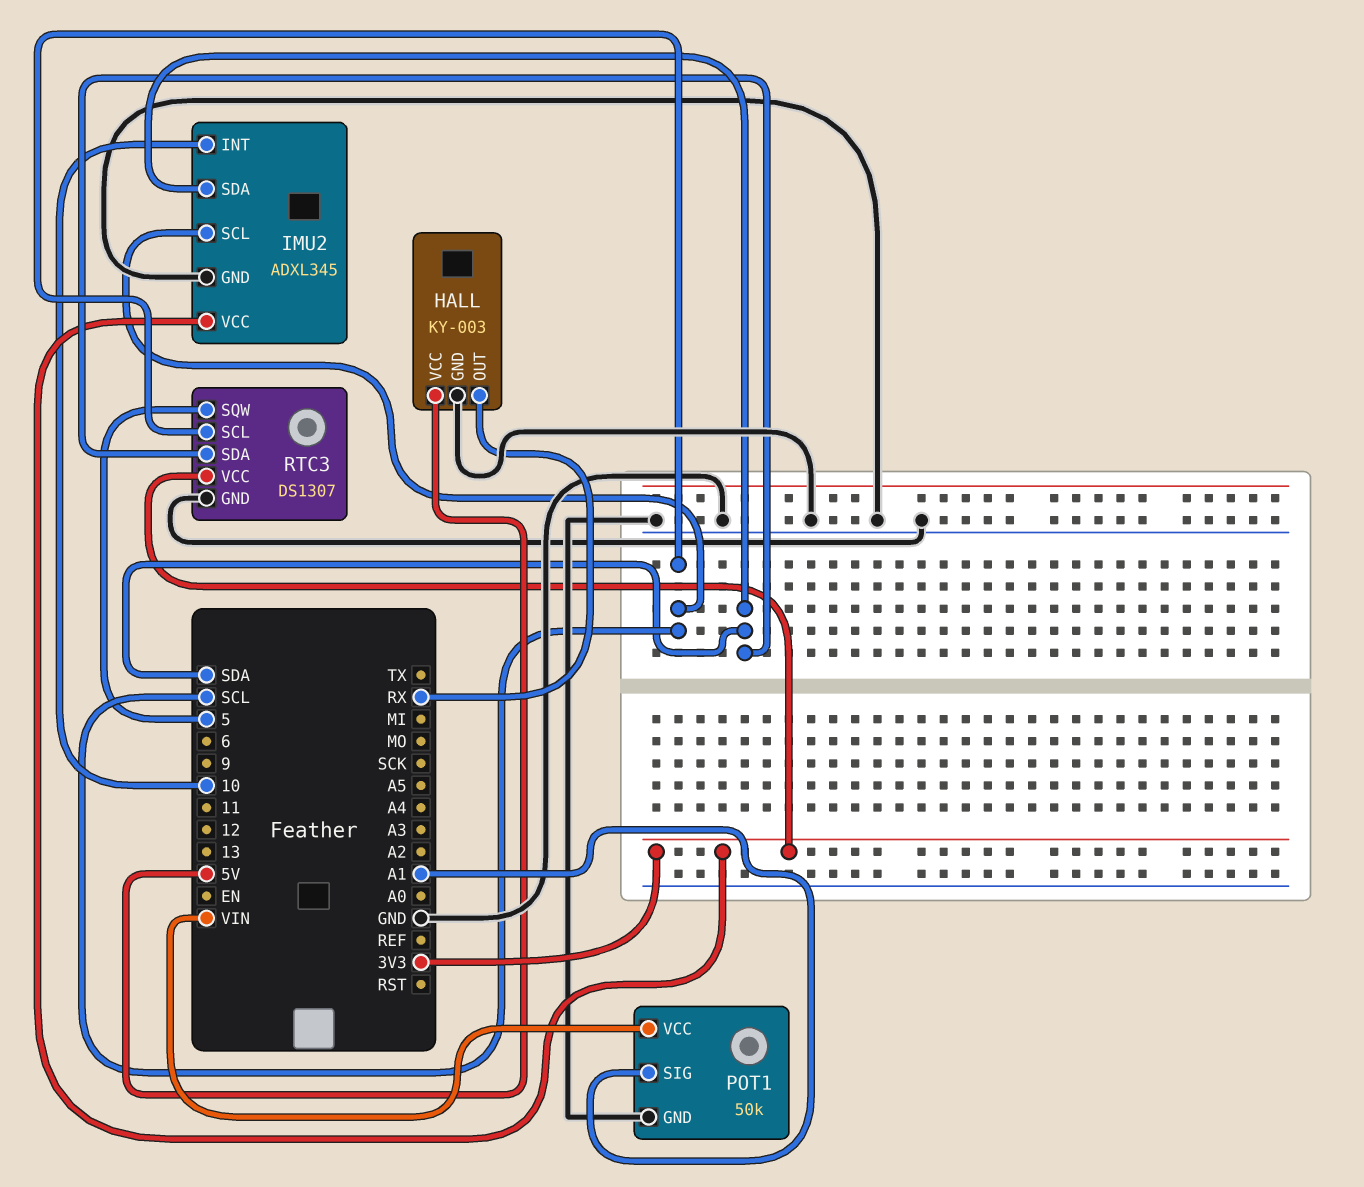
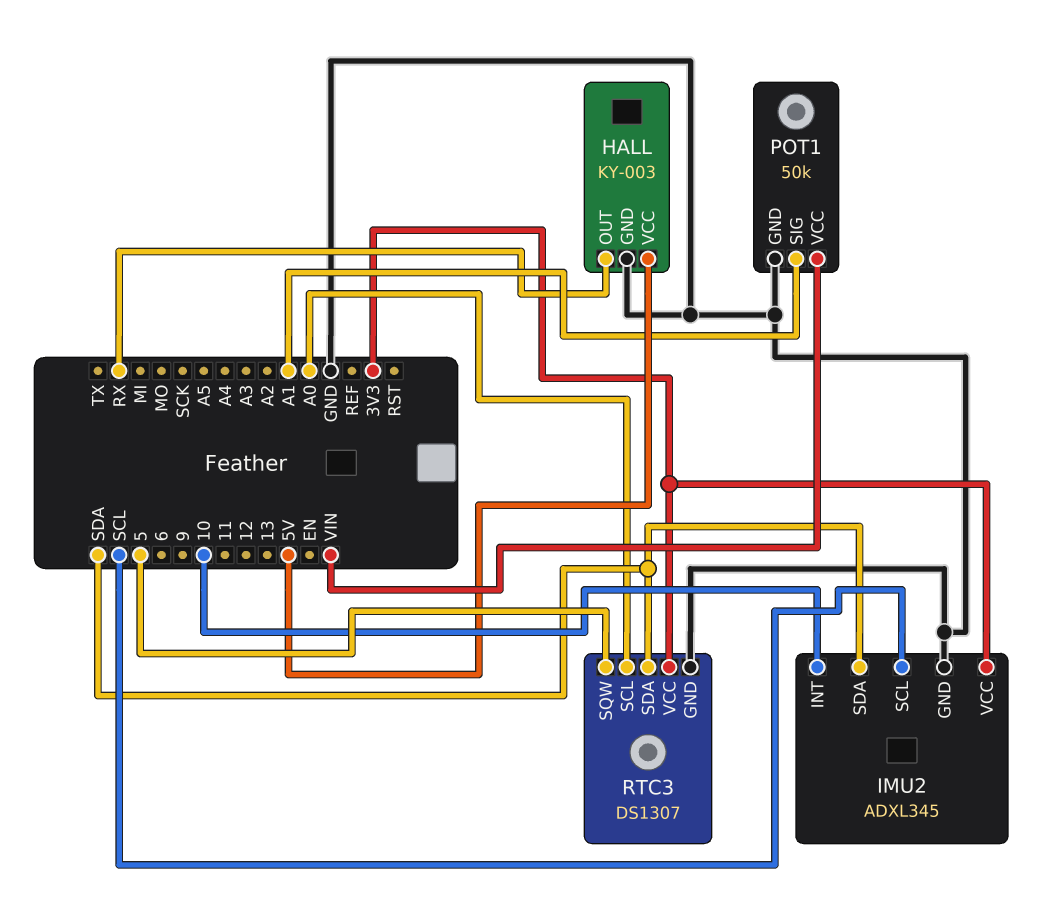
RTC3 pin SCL: SCL -> A0

